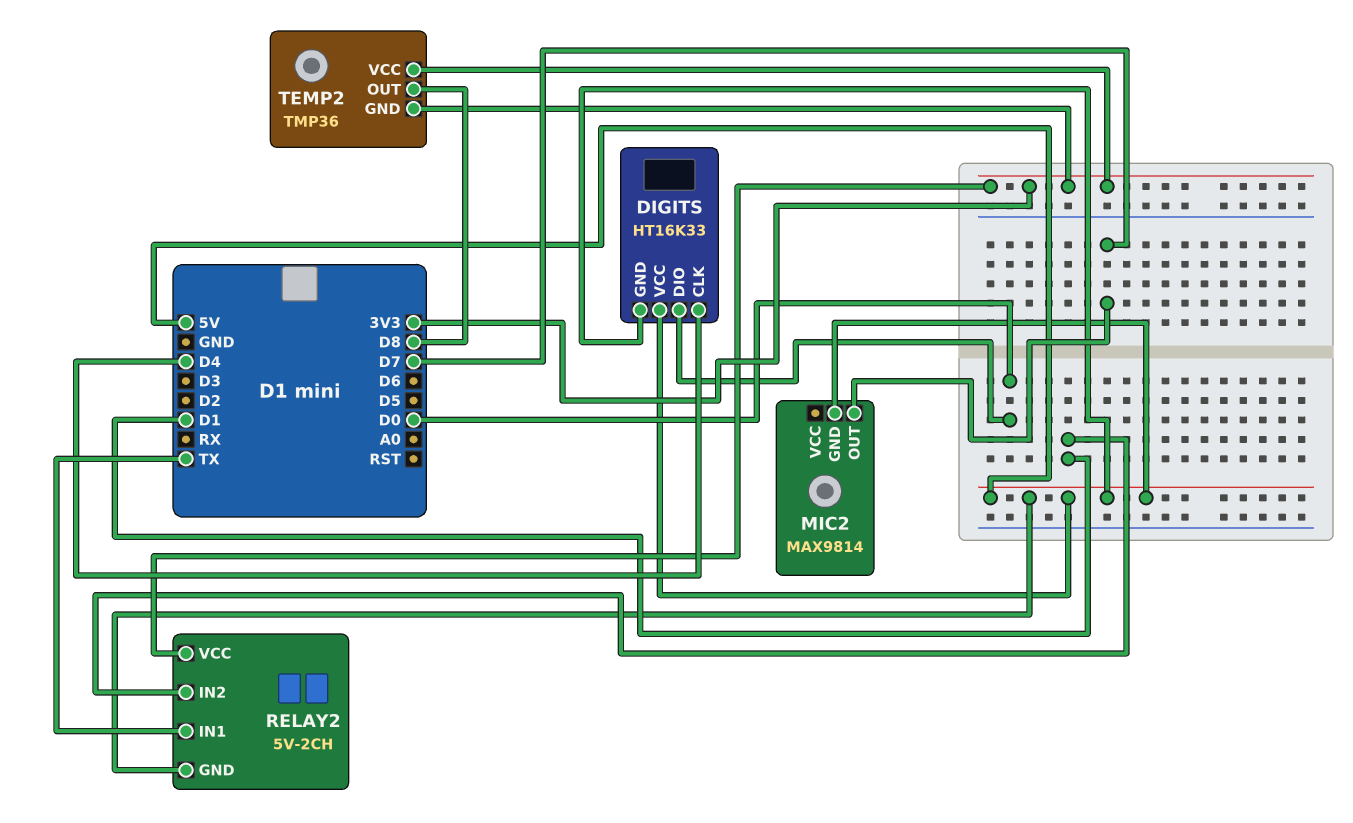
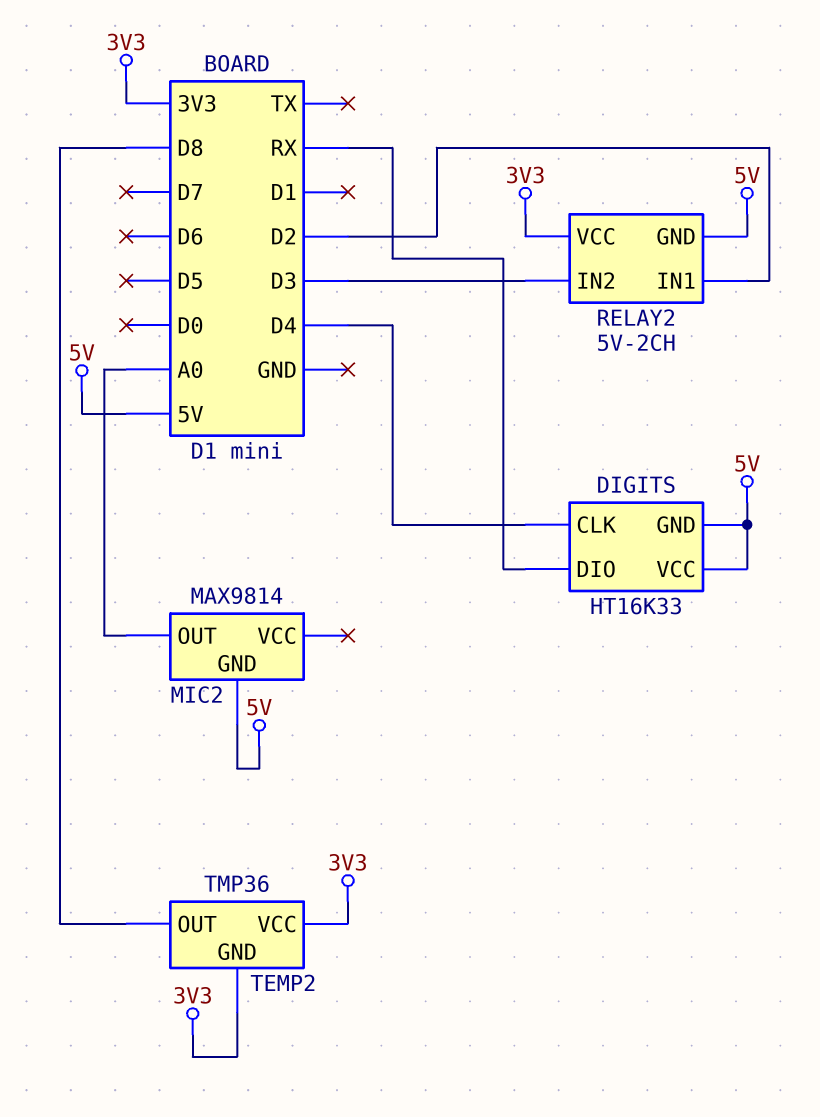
DIGITS pin DIO: D0 -> RX
MIC2 pin OUT: D7 -> A0
RELAY2 pin IN1: TX -> D2
RELAY2 pin IN2: D1 -> D3

